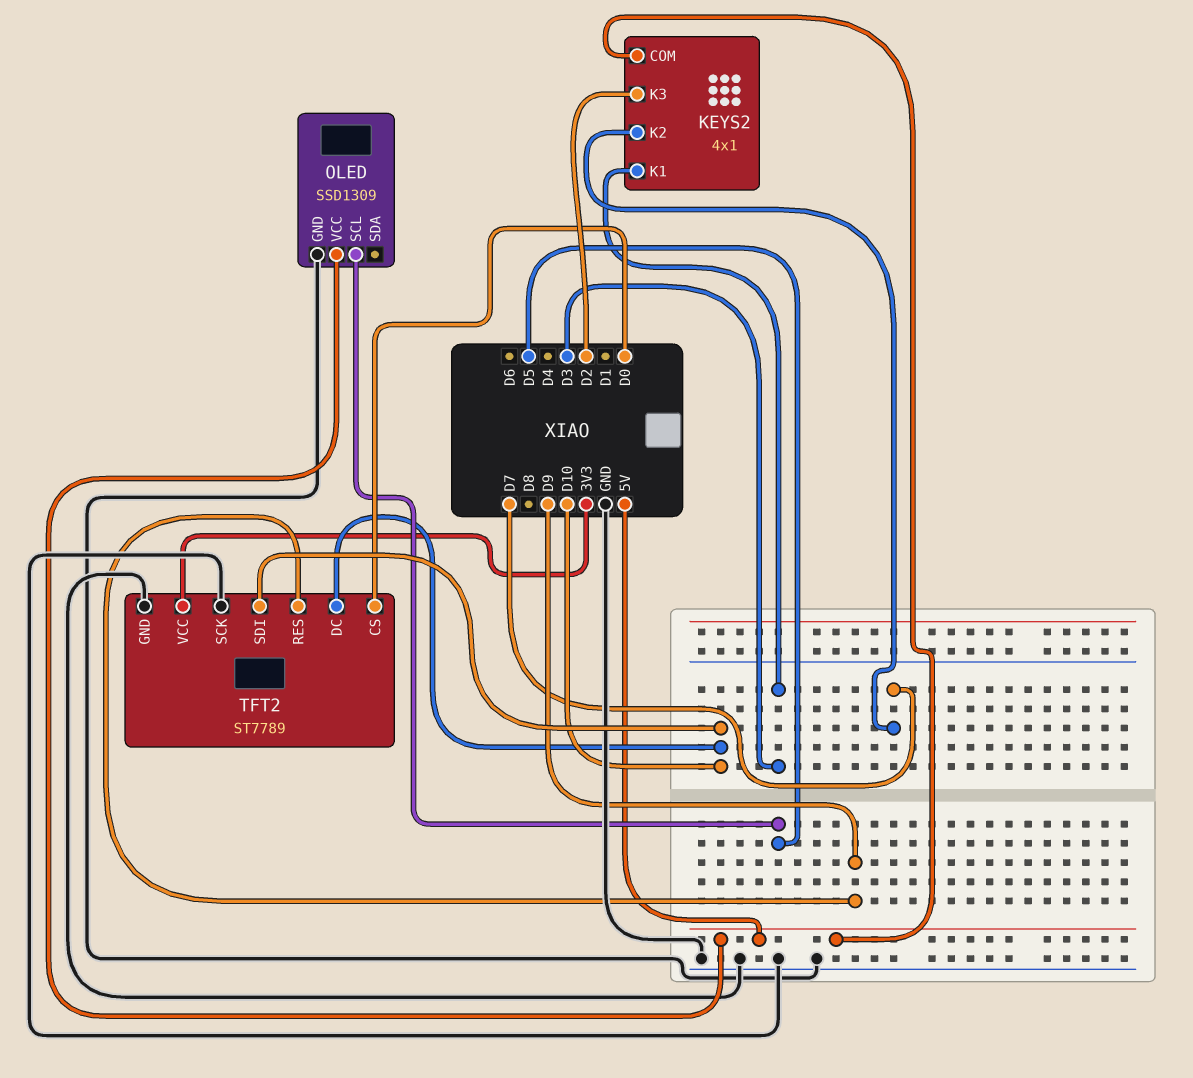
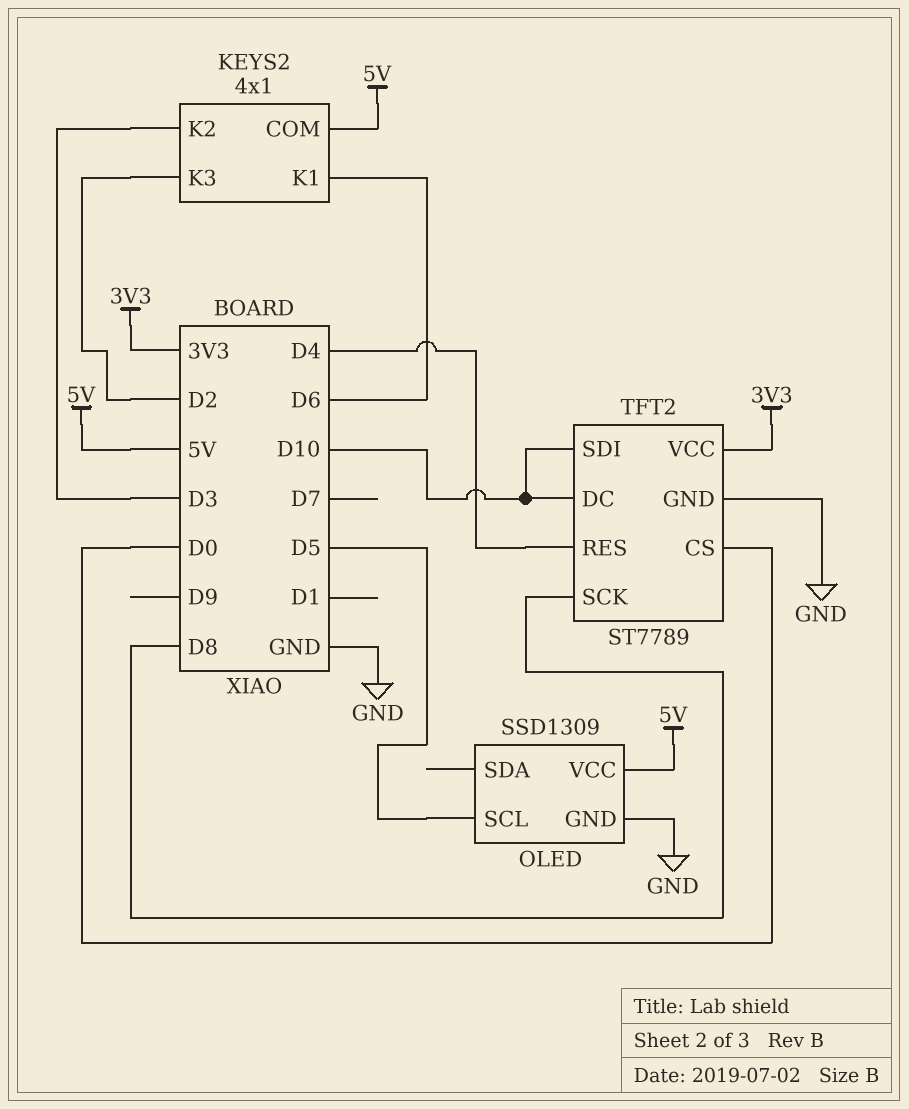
KEYS2 pin K1: D3 -> D6
KEYS2 pin K2: D7 -> D3
TFT2 pin RES: D9 -> D4
TFT2 pin SCK: GND -> D8

